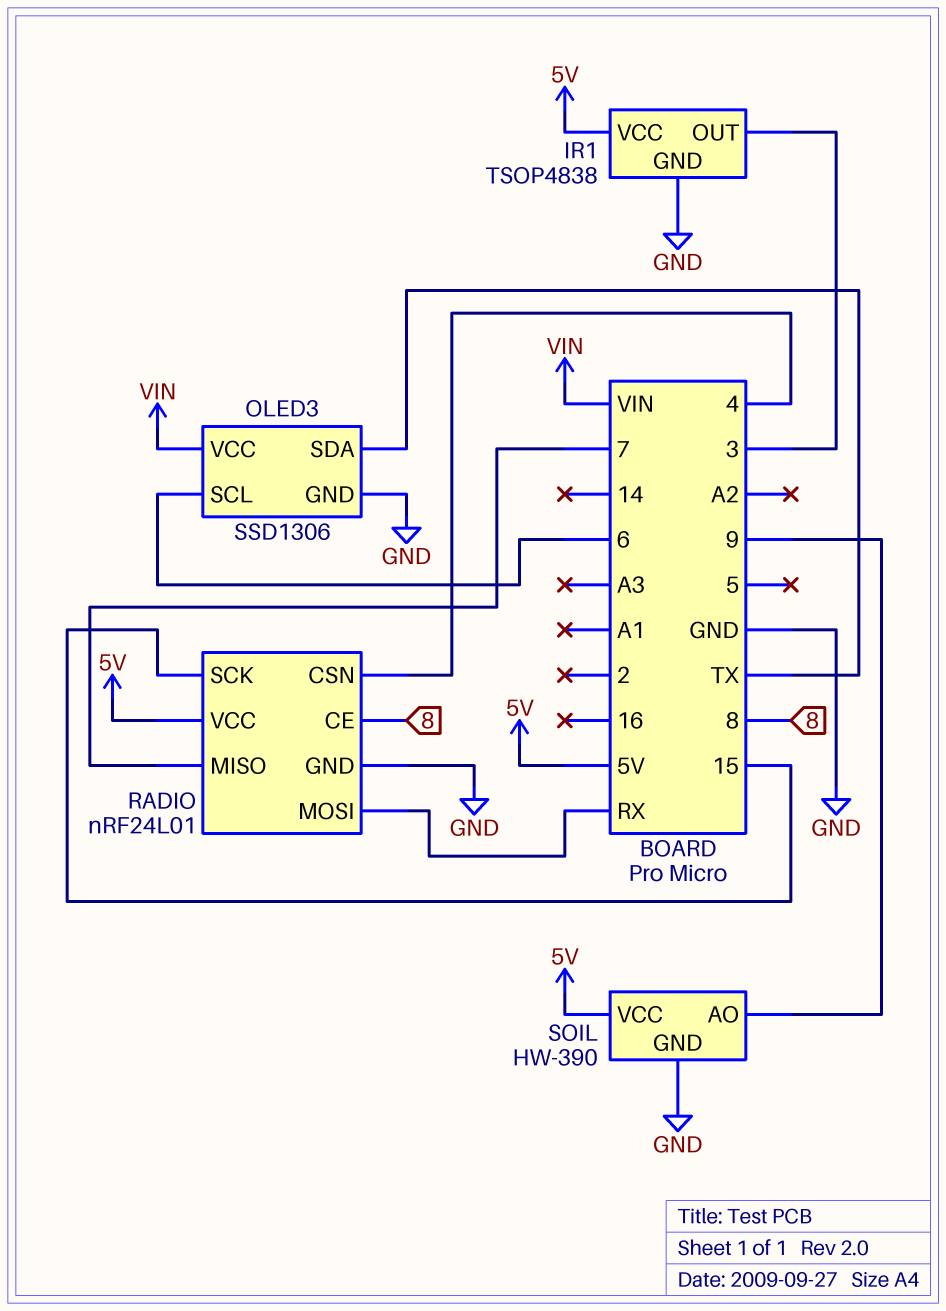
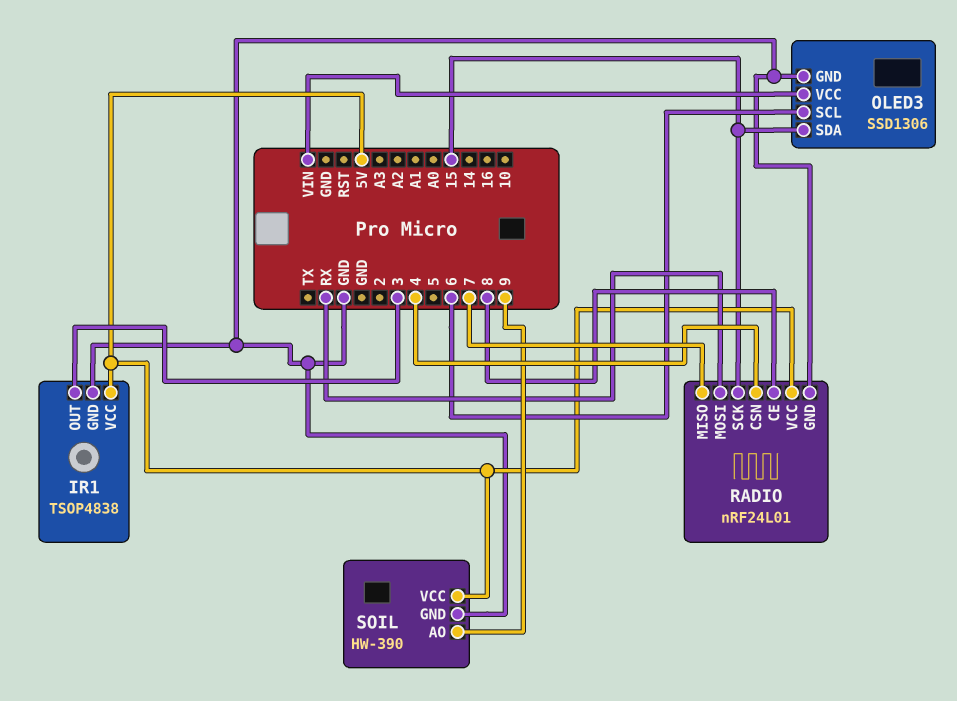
OLED3 pin SDA: TX -> 15

